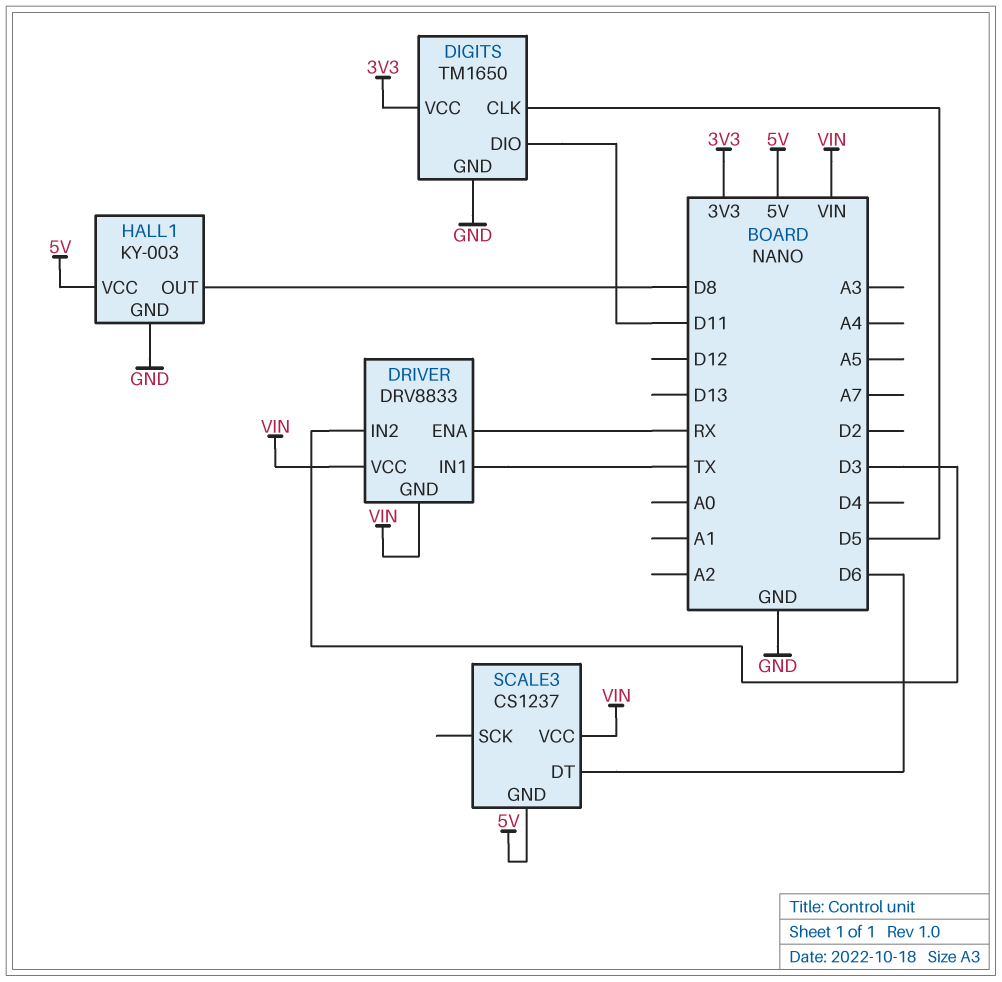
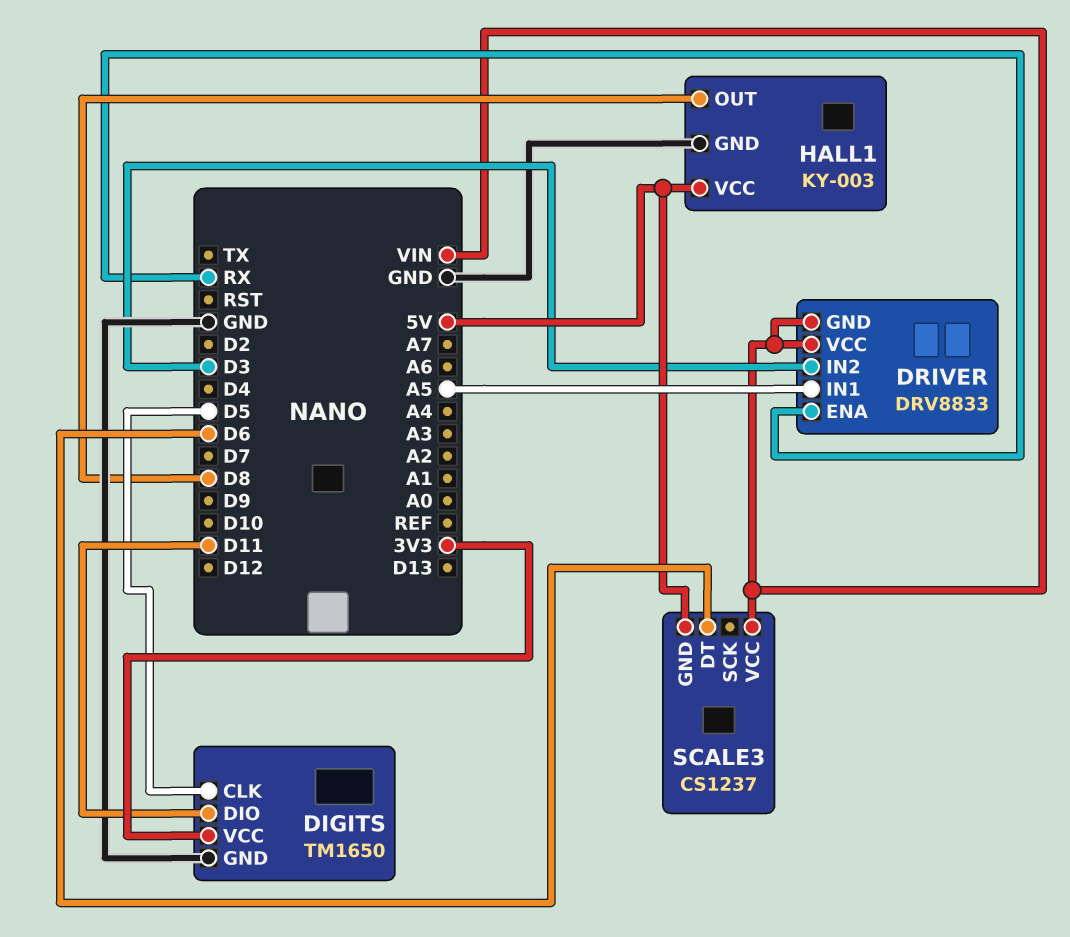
DRIVER pin IN1: TX -> A5

